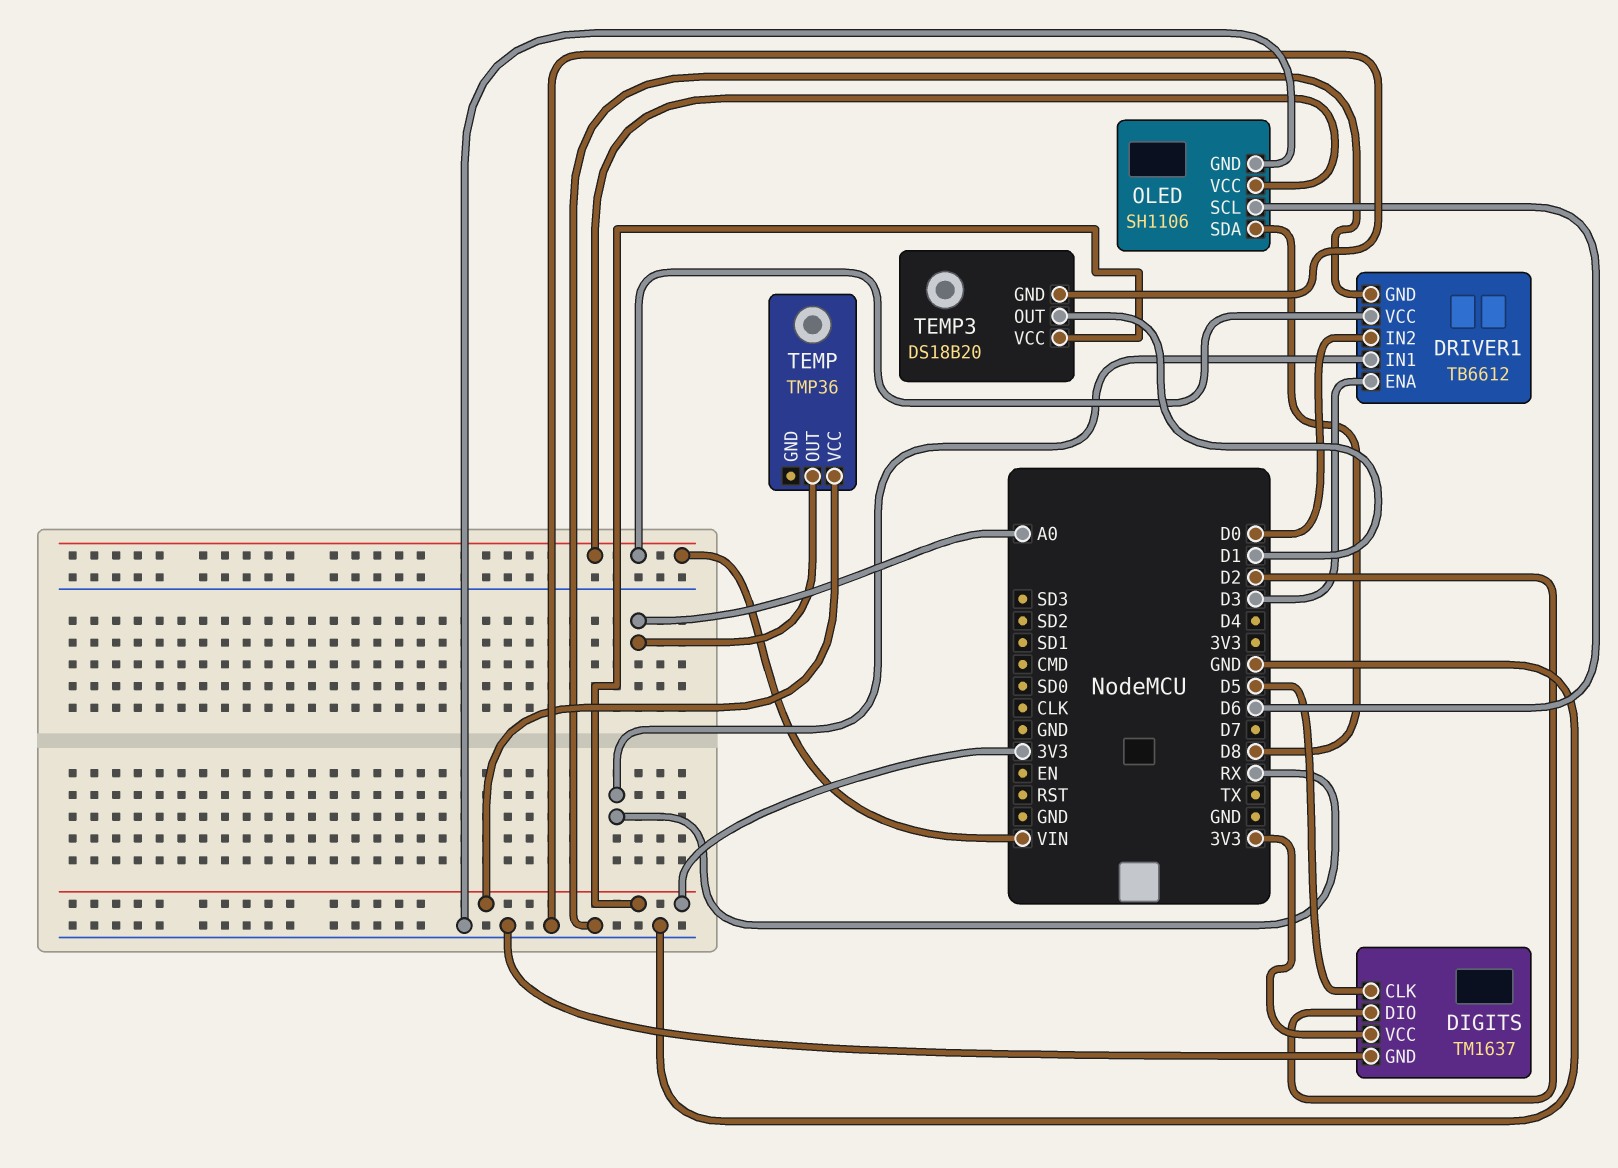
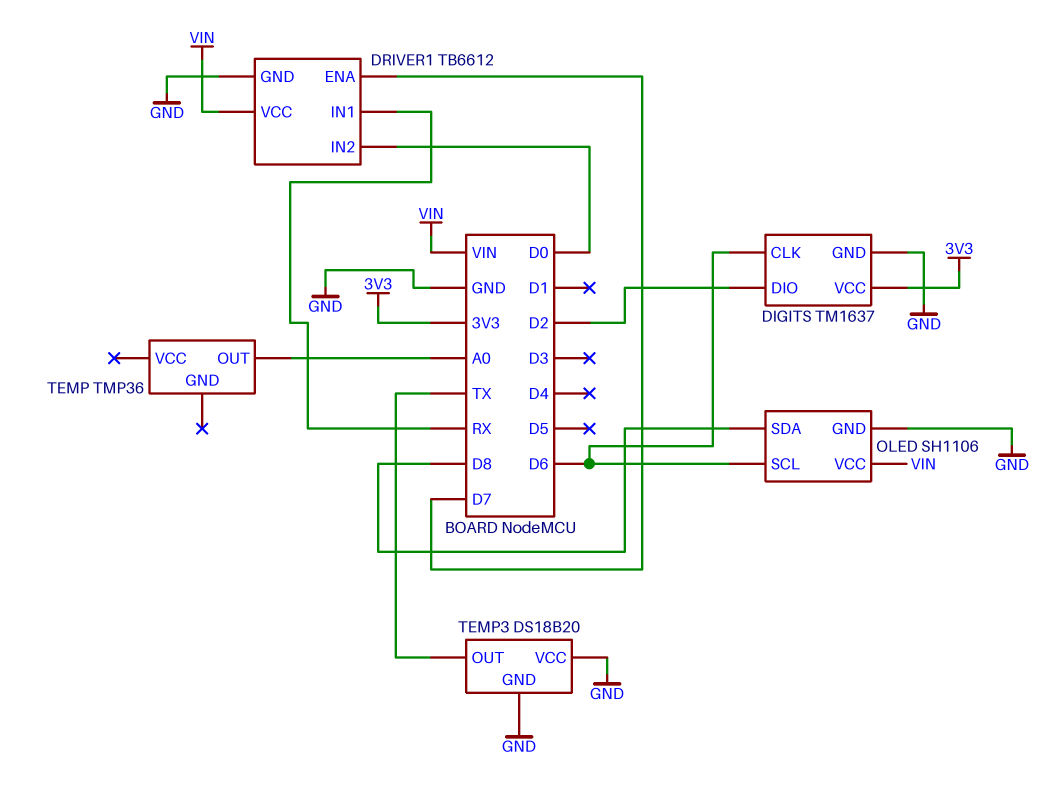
DIGITS pin CLK: D5 -> D6
DRIVER1 pin ENA: D3 -> D7
TEMP pin VCC: 3V3 -> none
TEMP3 pin OUT: D1 -> TX
TEMP3 pin VCC: 3V3 -> GND

